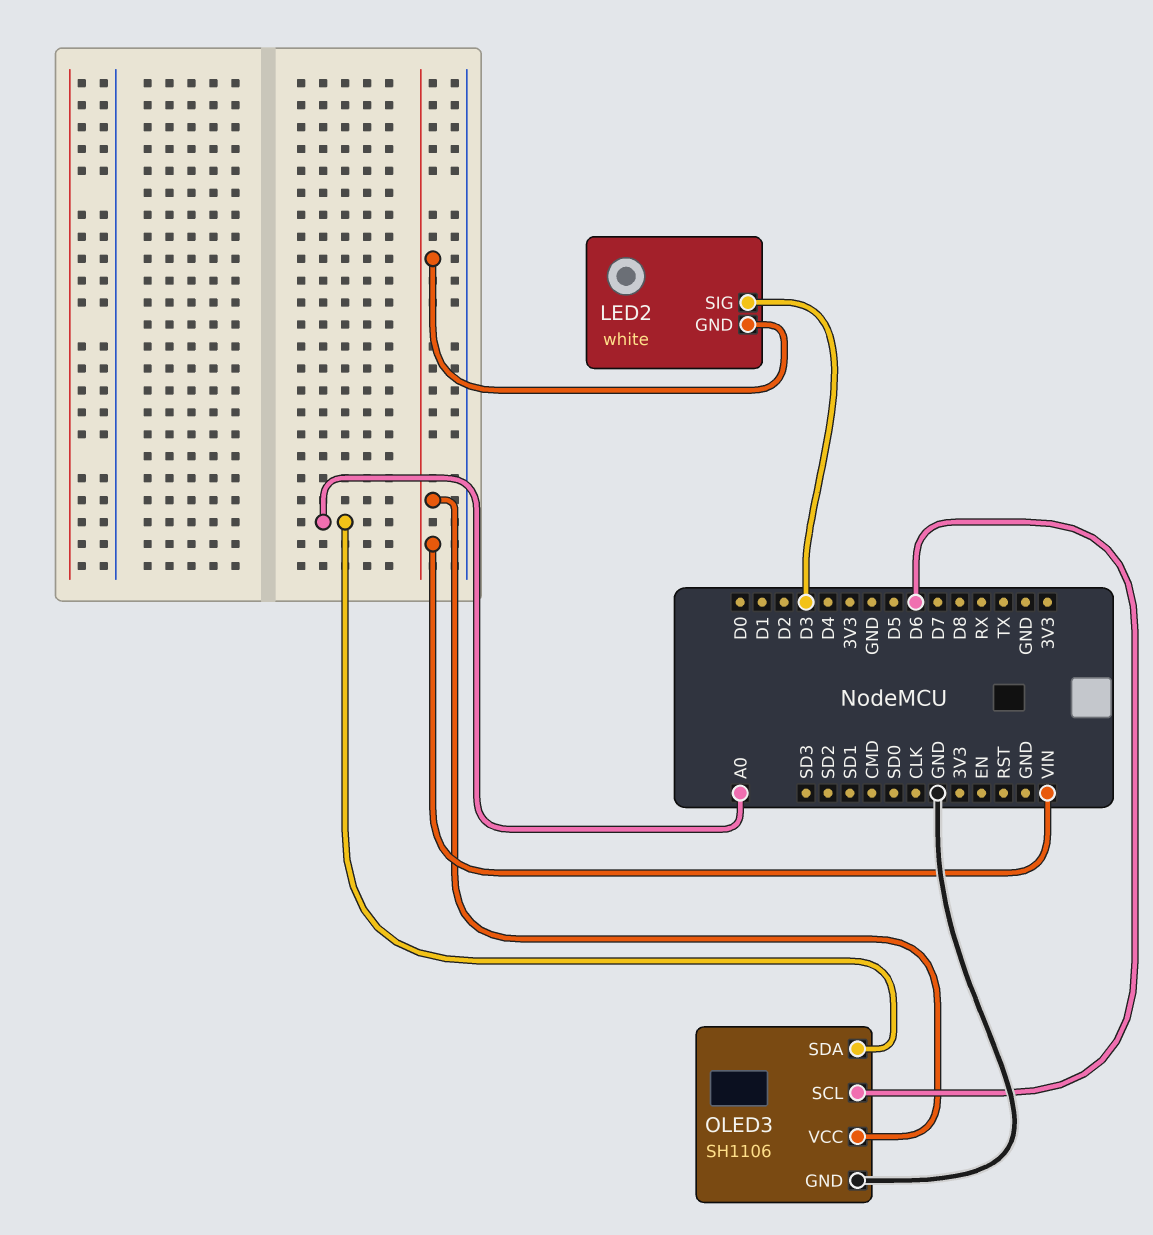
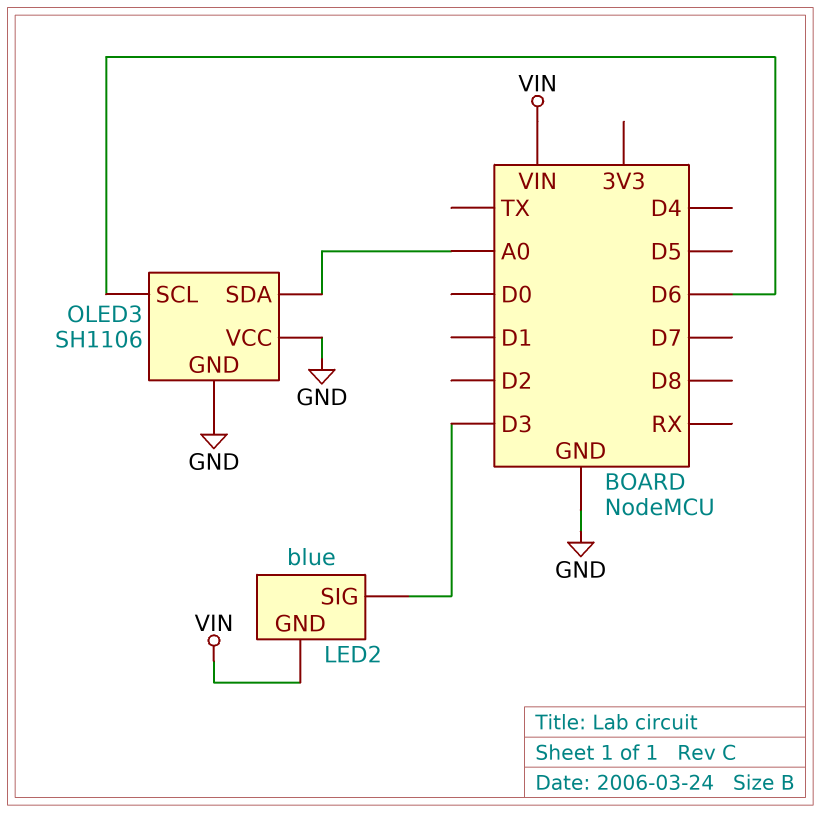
LED2: white -> blue
OLED3 pin VCC: VIN -> GND

